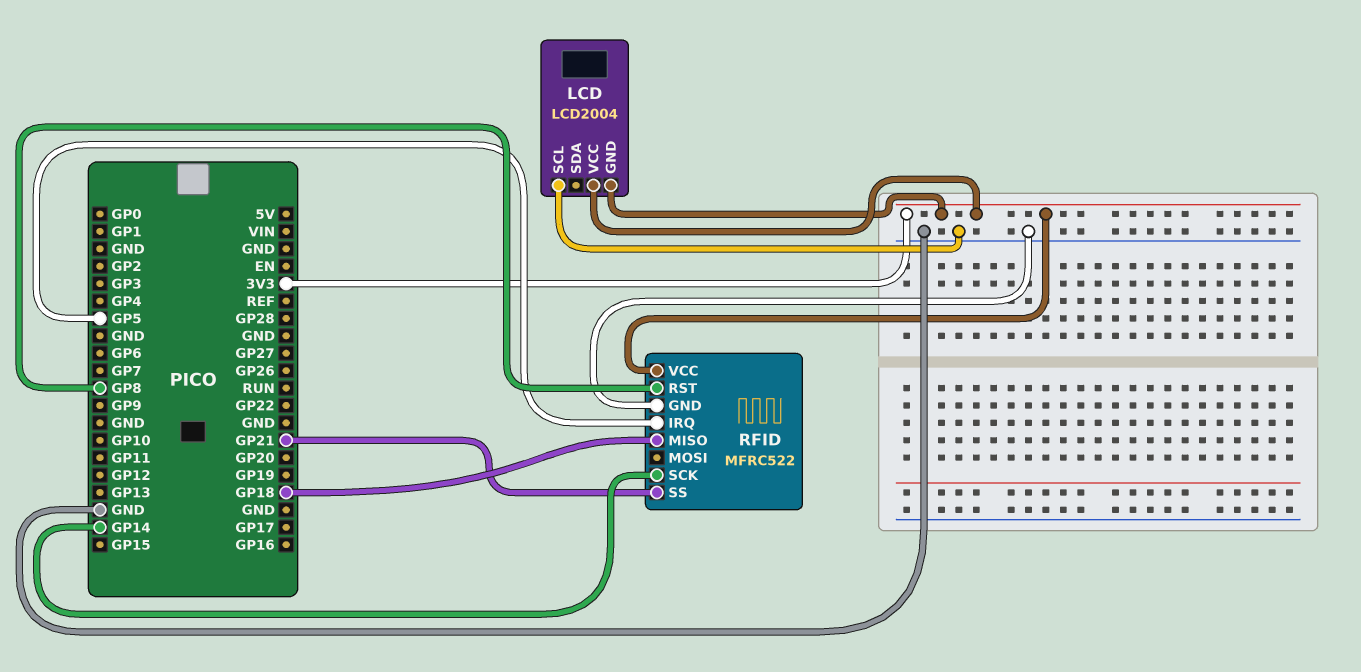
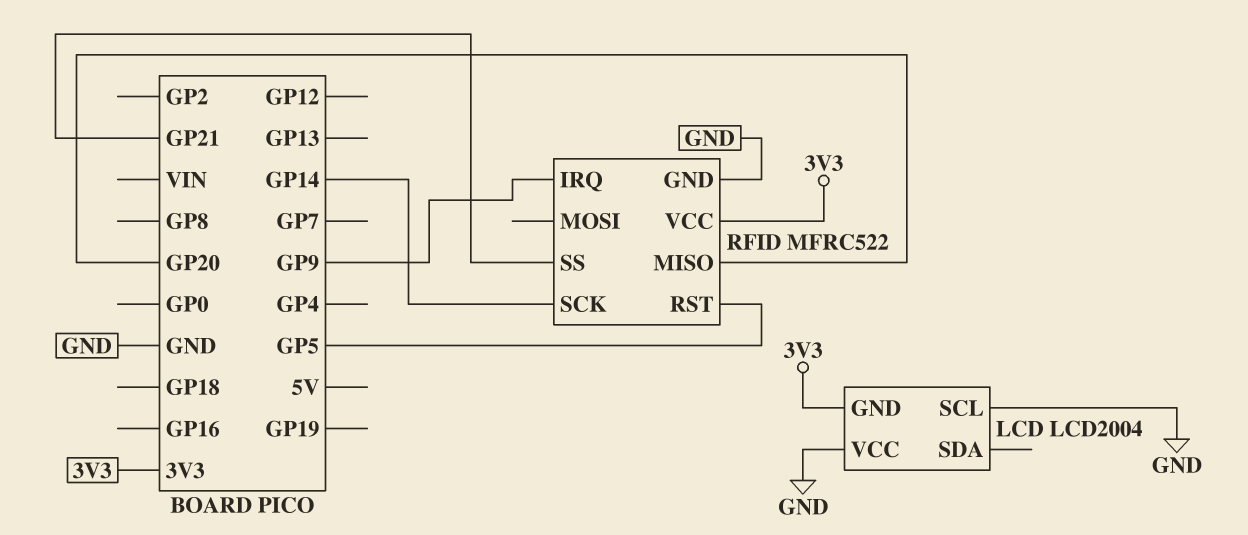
LCD pin VCC: 3V3 -> GND
RFID pin IRQ: GP5 -> GP9
RFID pin MISO: GP18 -> GP20
RFID pin RST: GP8 -> GP5

